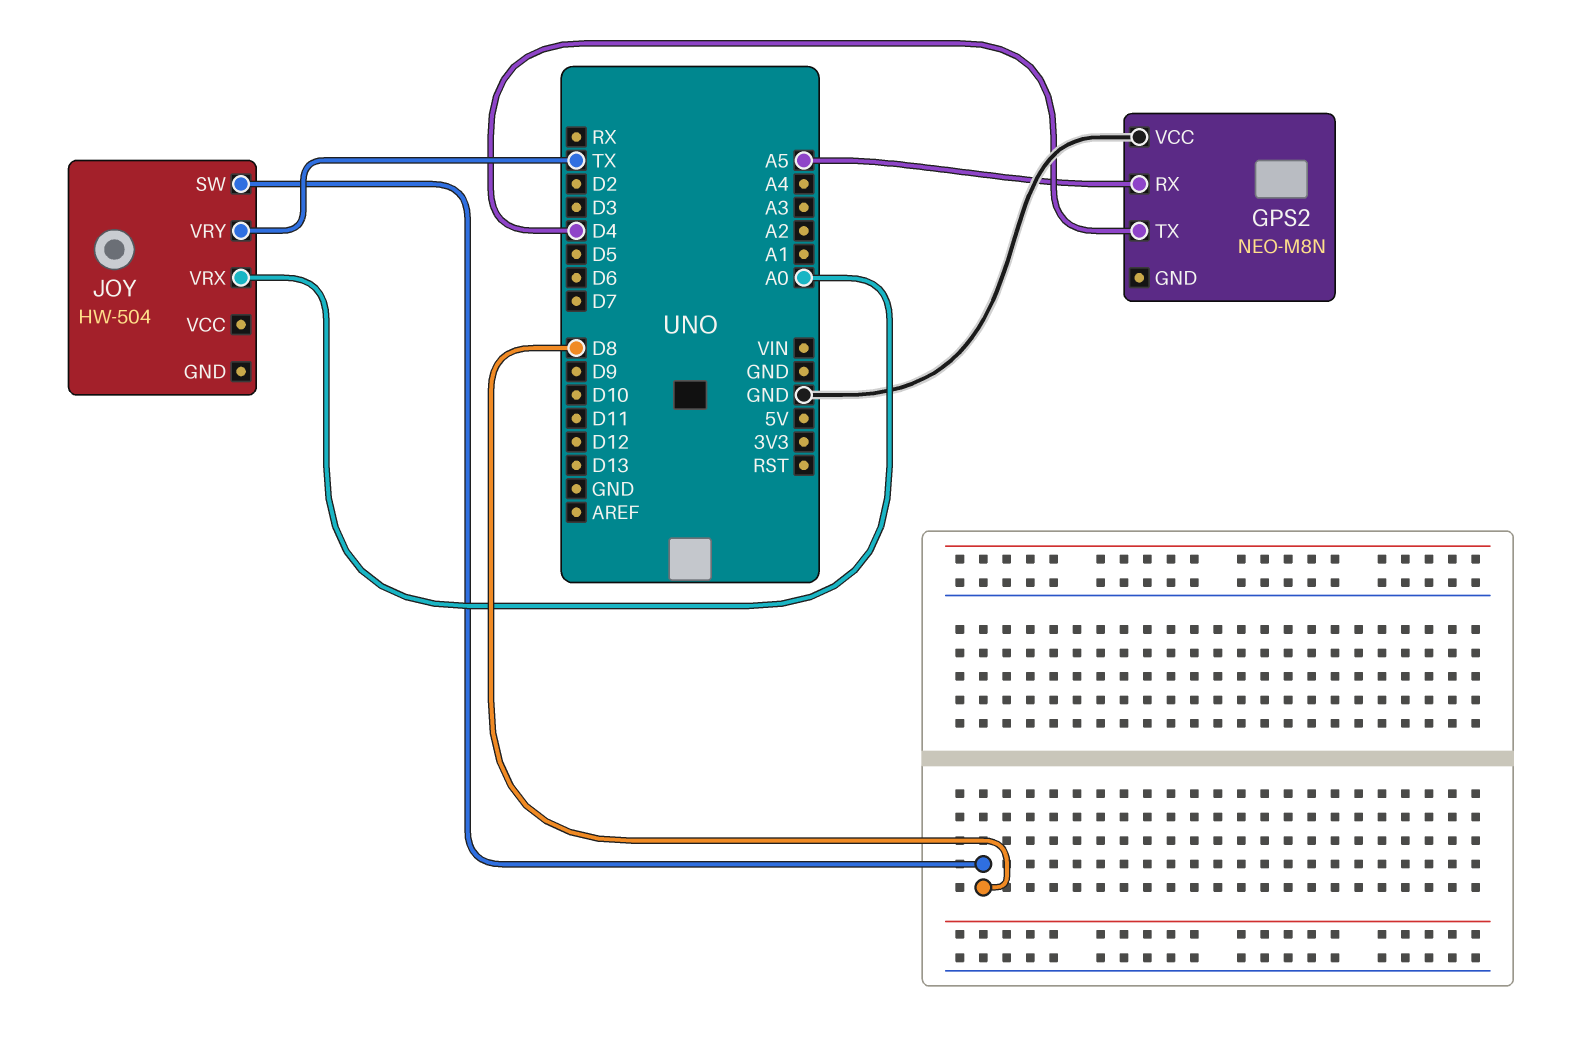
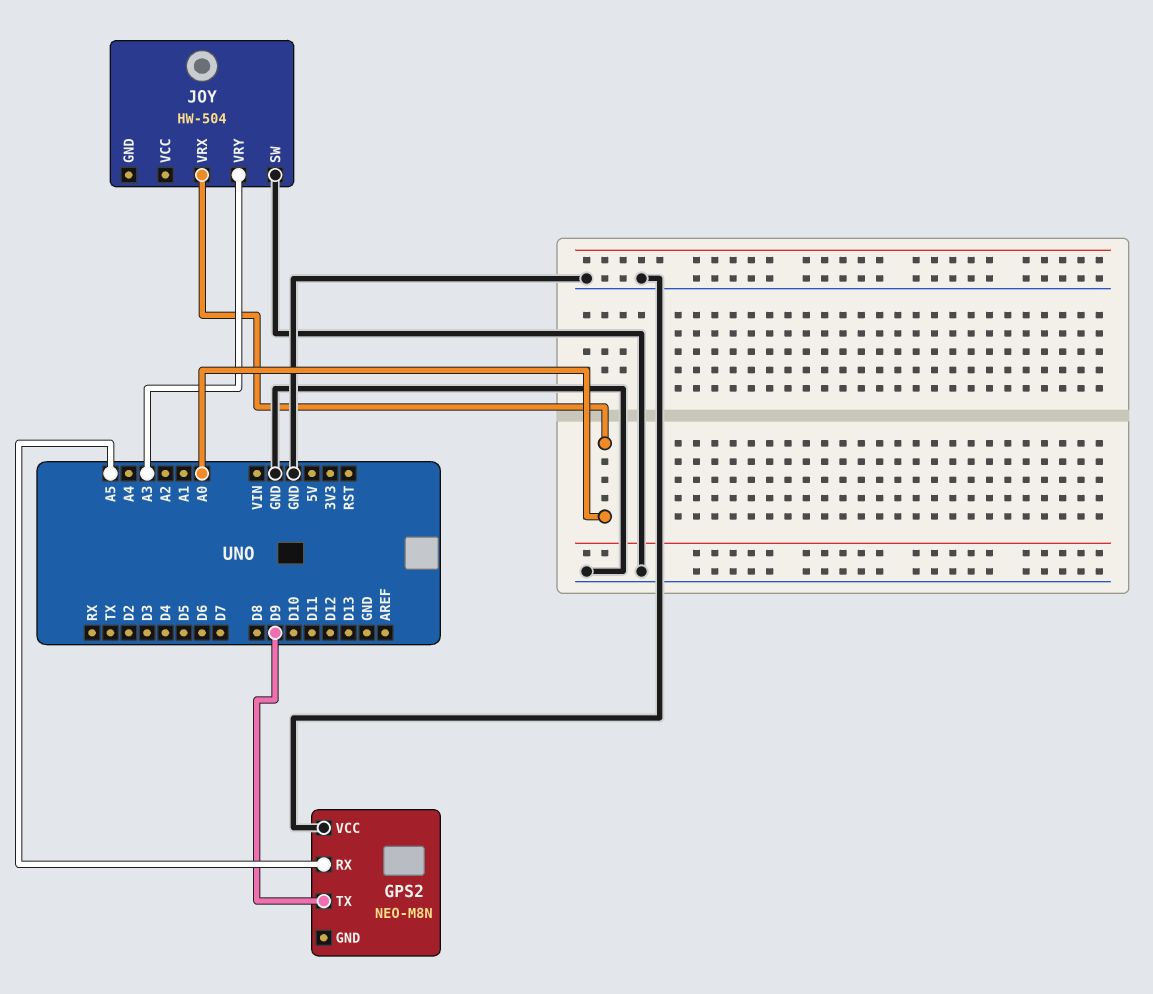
GPS2 pin TX: D4 -> D9
JOY pin SW: D8 -> GND
JOY pin VRY: TX -> A3

